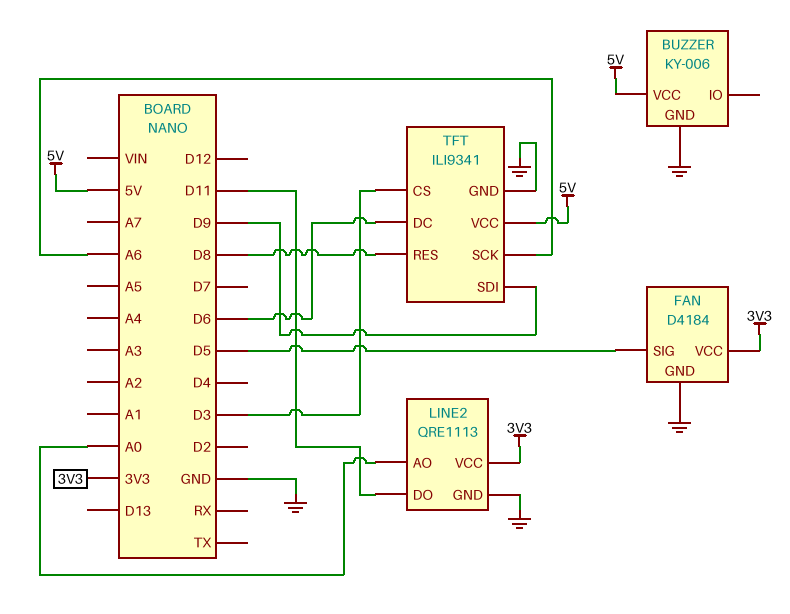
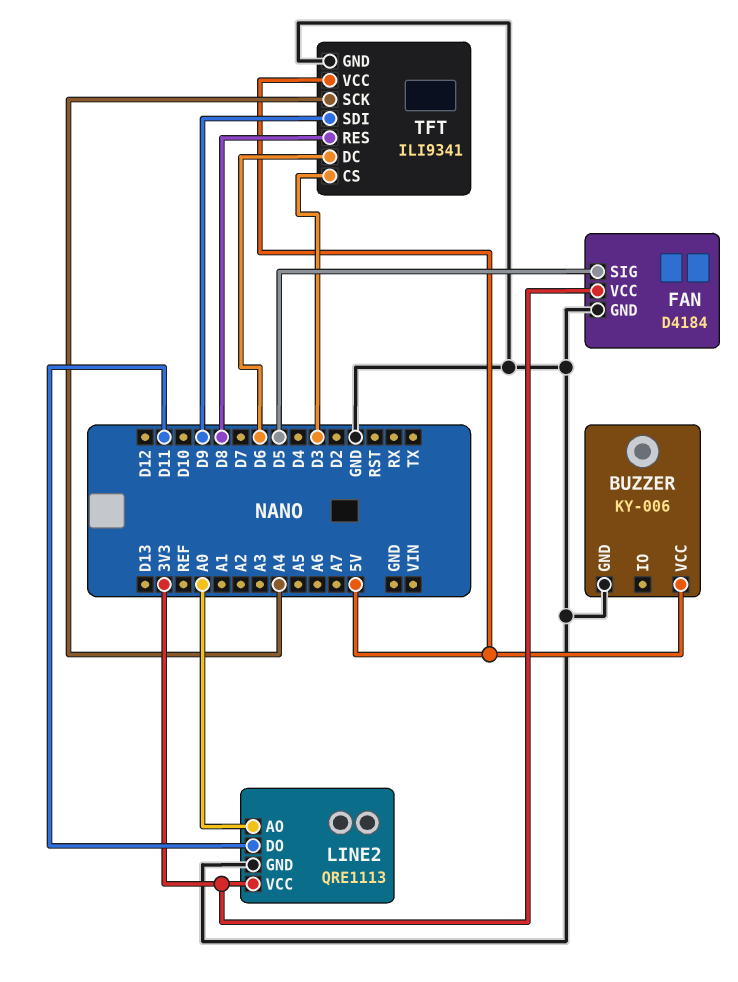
TFT pin SCK: A6 -> A4

